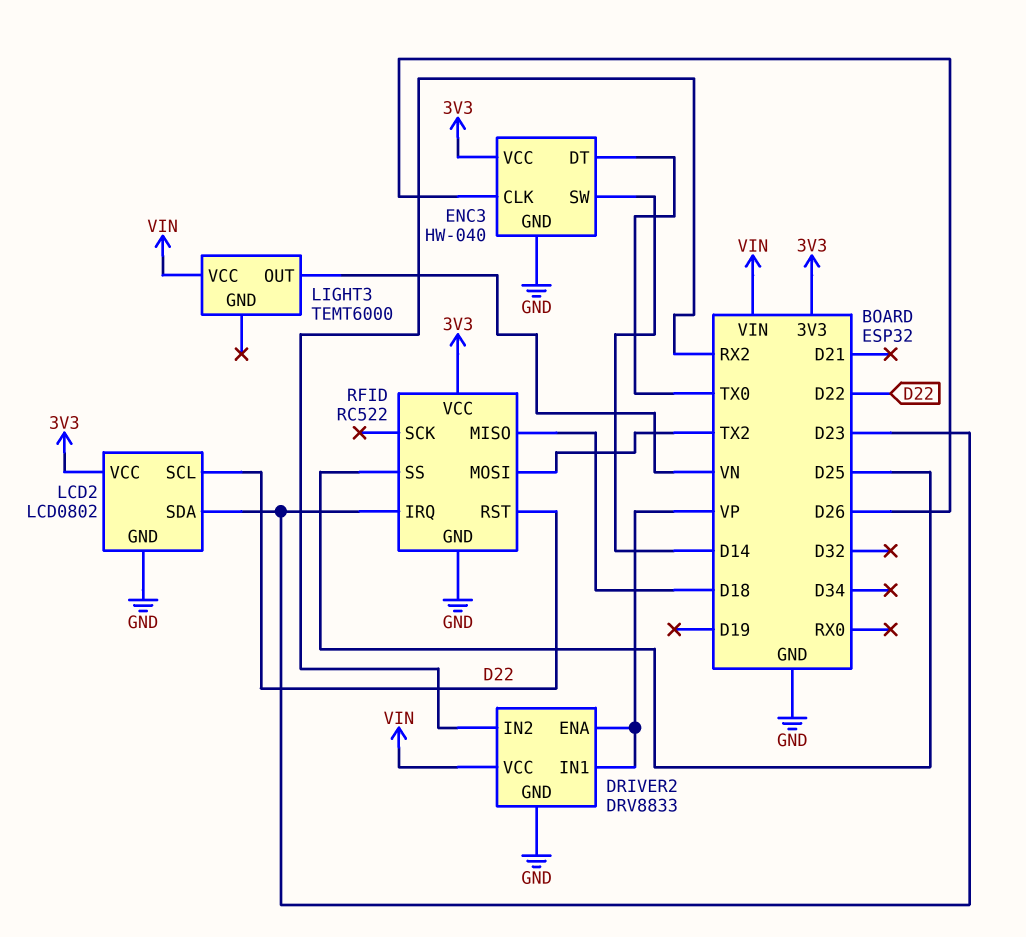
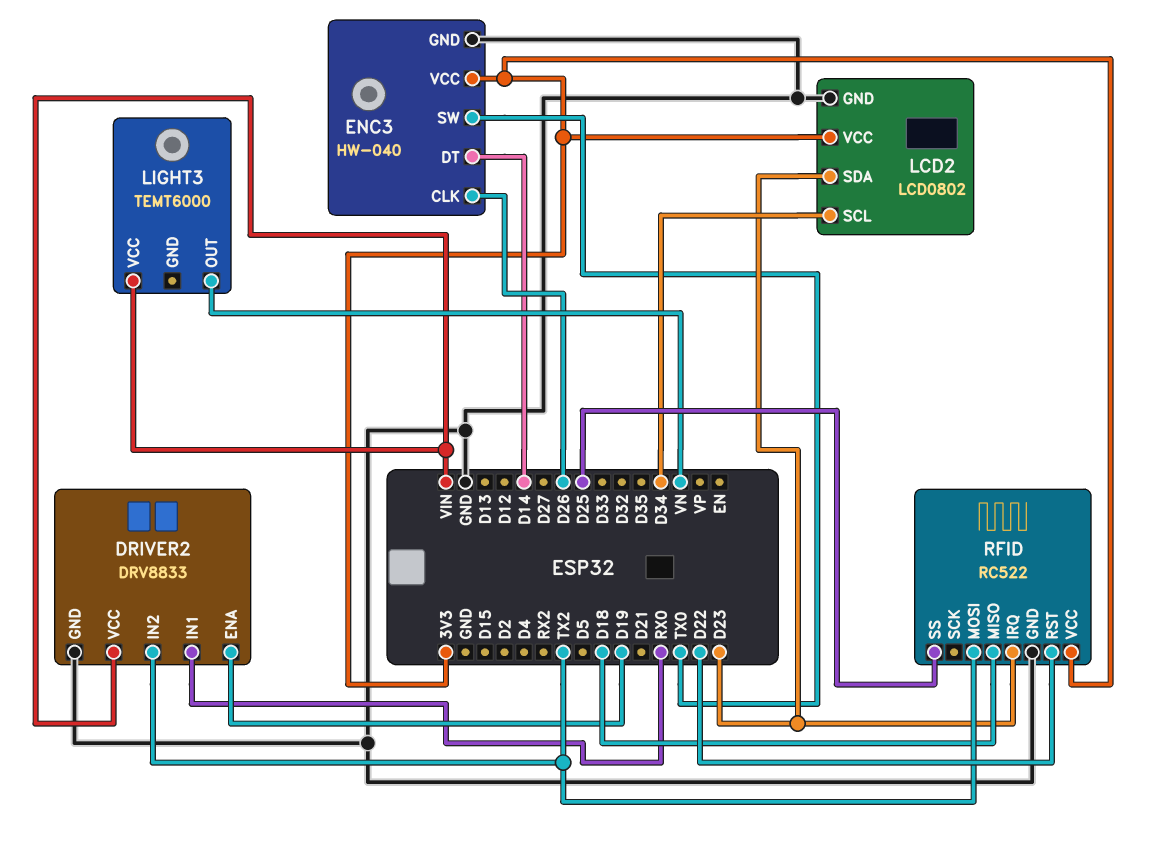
DRIVER2 pin ENA: VP -> D19
DRIVER2 pin IN1: VP -> RX0
DRIVER2 pin IN2: RX2 -> TX2
ENC3 pin DT: TX0 -> D14
ENC3 pin SW: D14 -> TX0
LCD2 pin SCL: D22 -> D34

